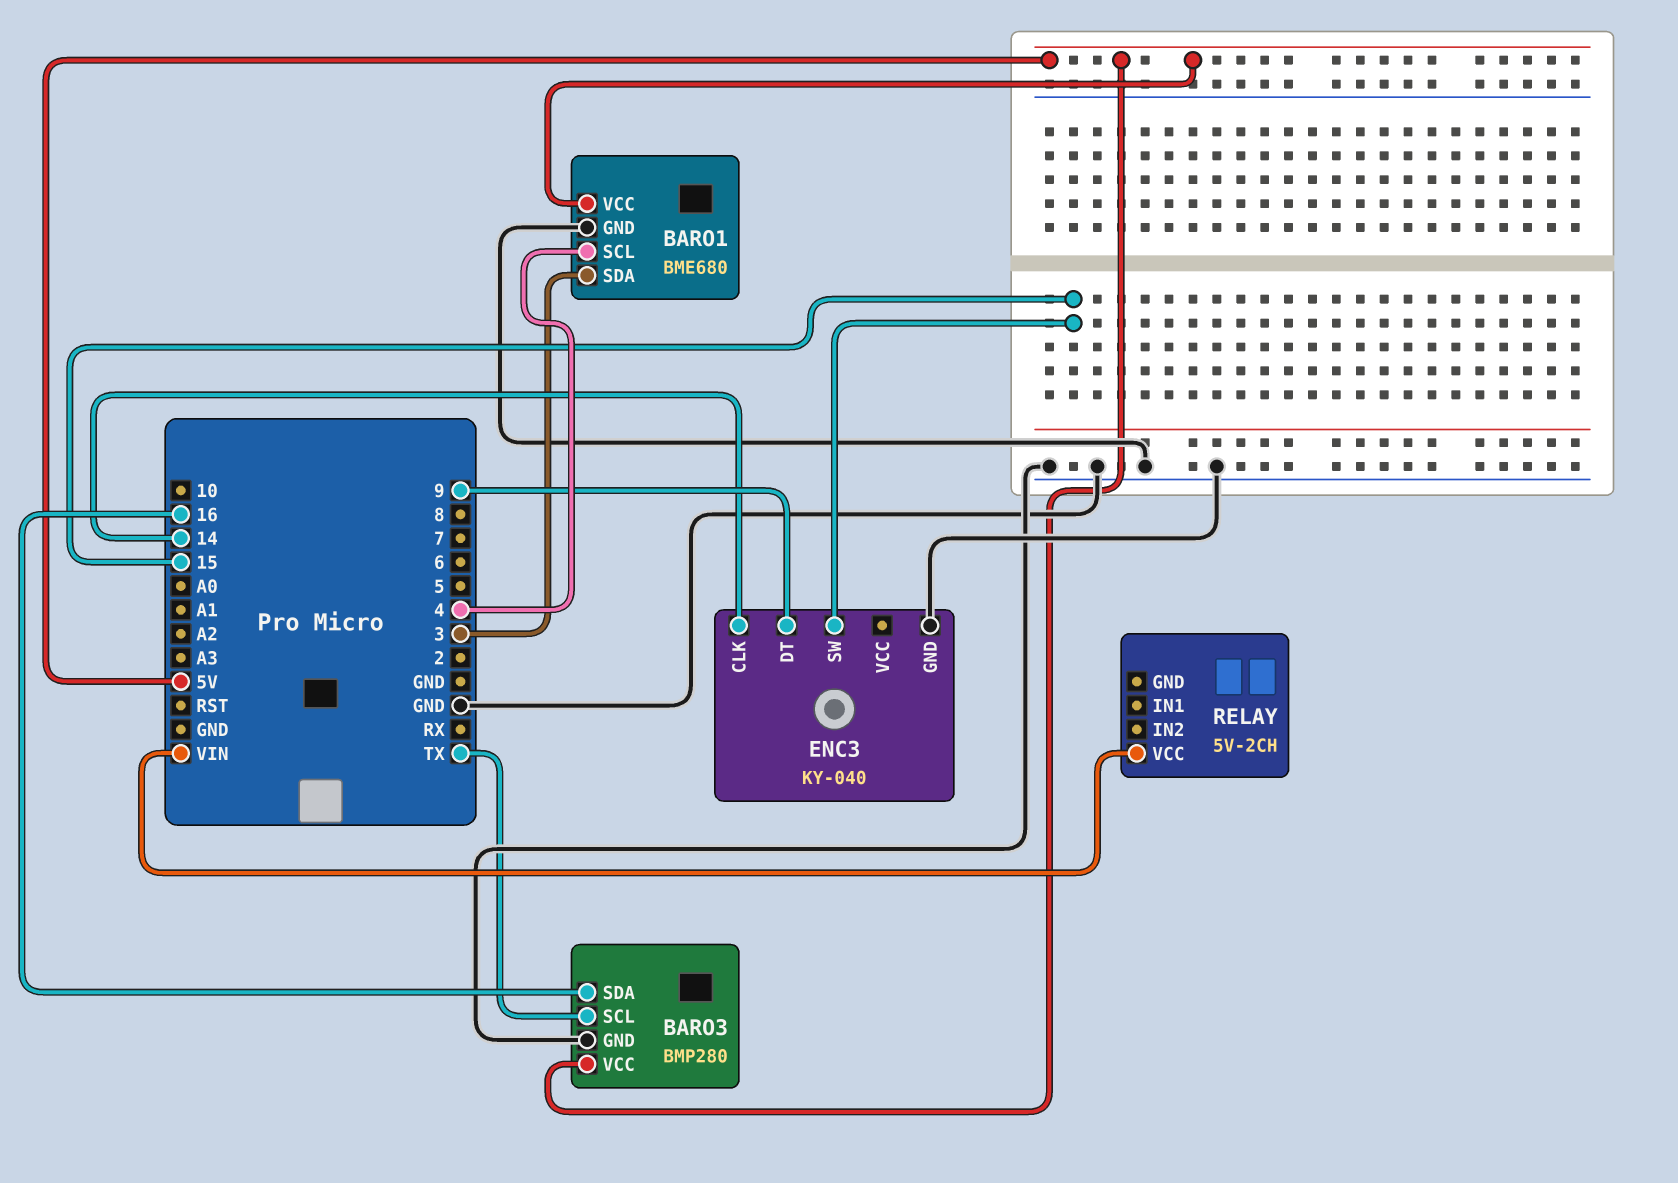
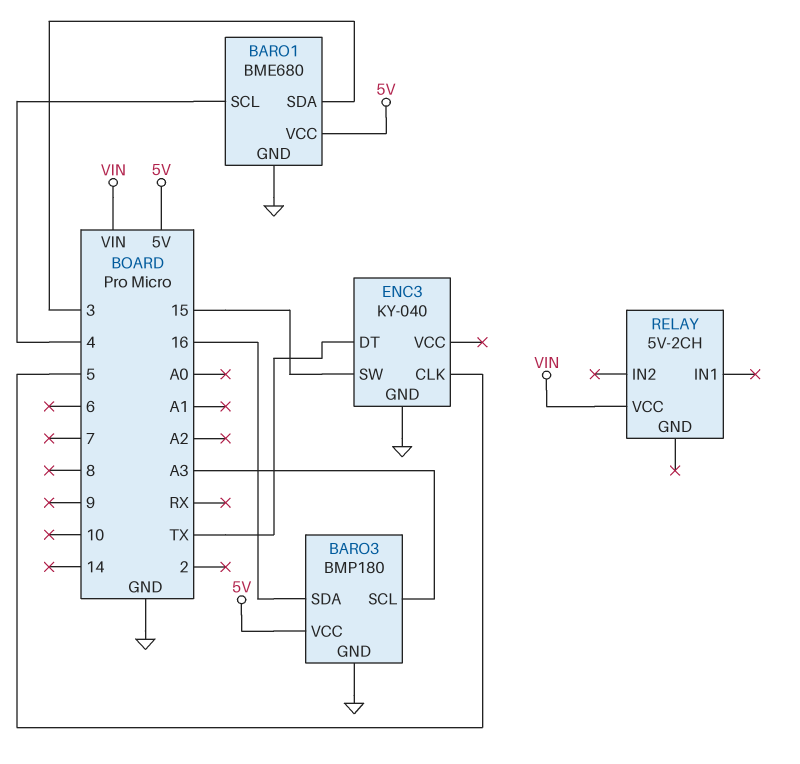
BARO3: BMP280 -> BMP180
BARO3 pin SCL: TX -> A3
ENC3 pin CLK: 14 -> 5
ENC3 pin DT: 9 -> TX

